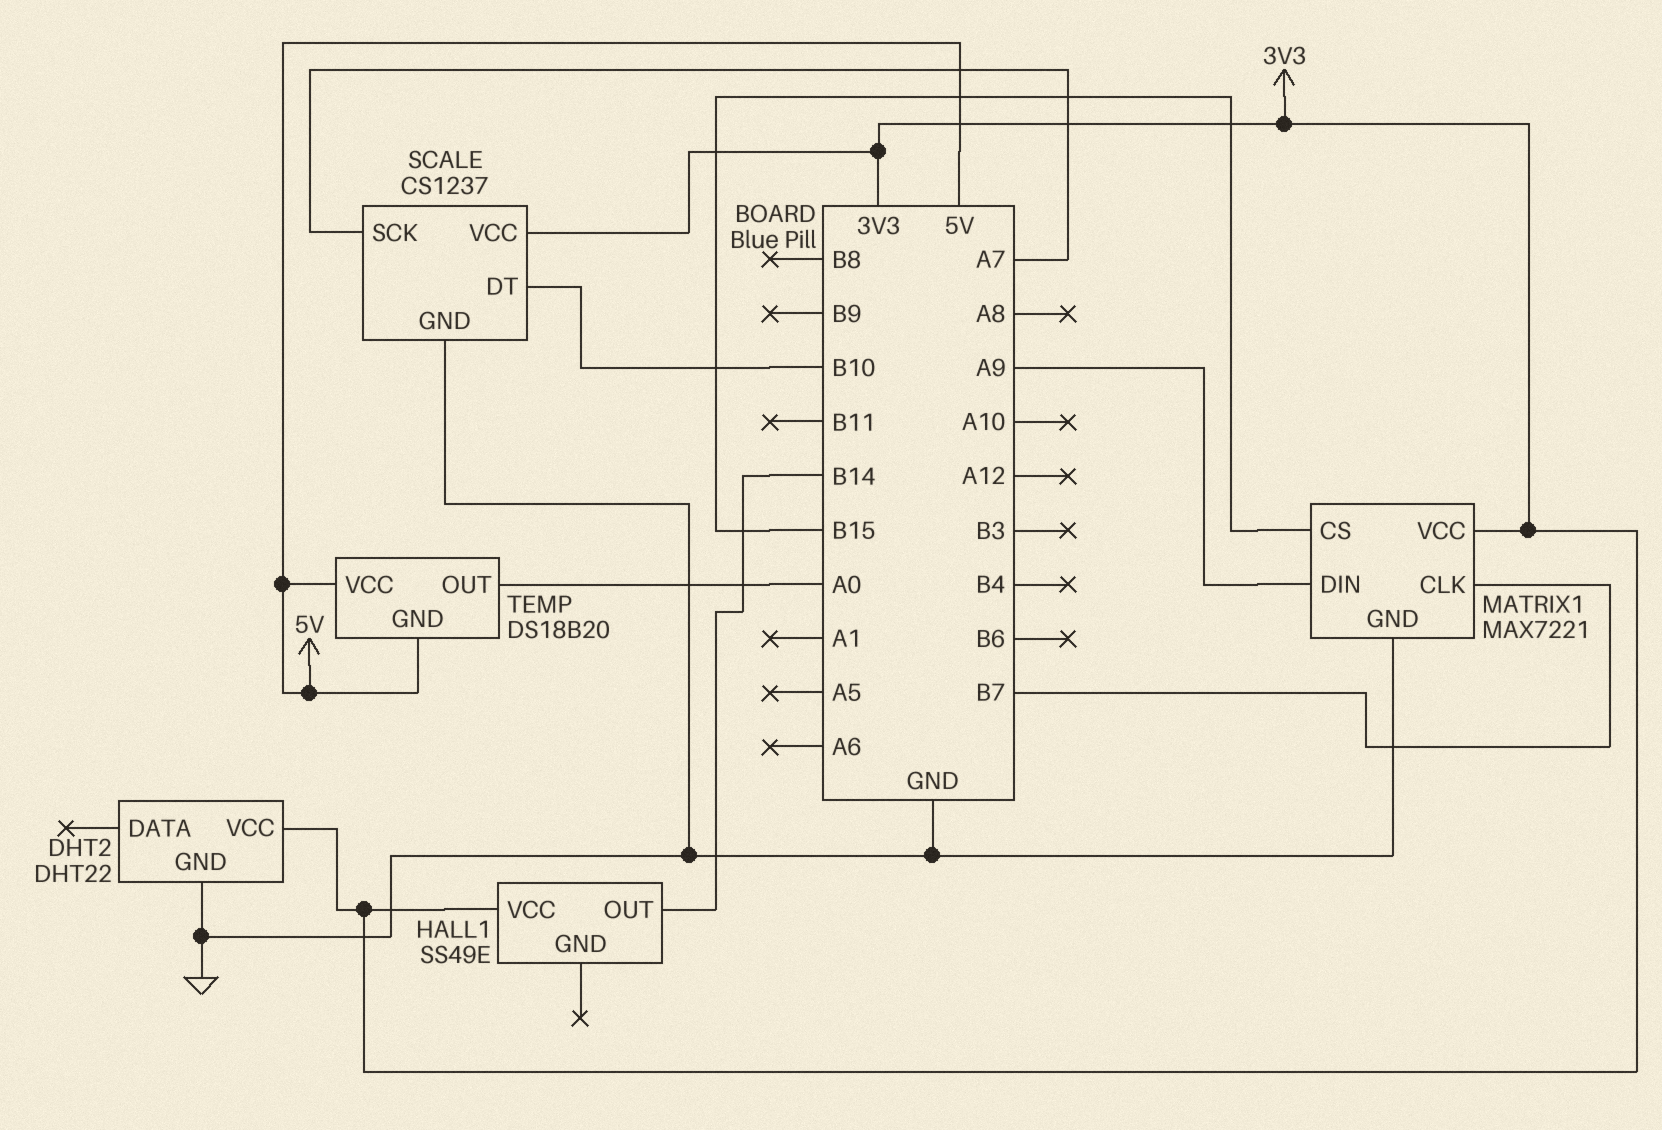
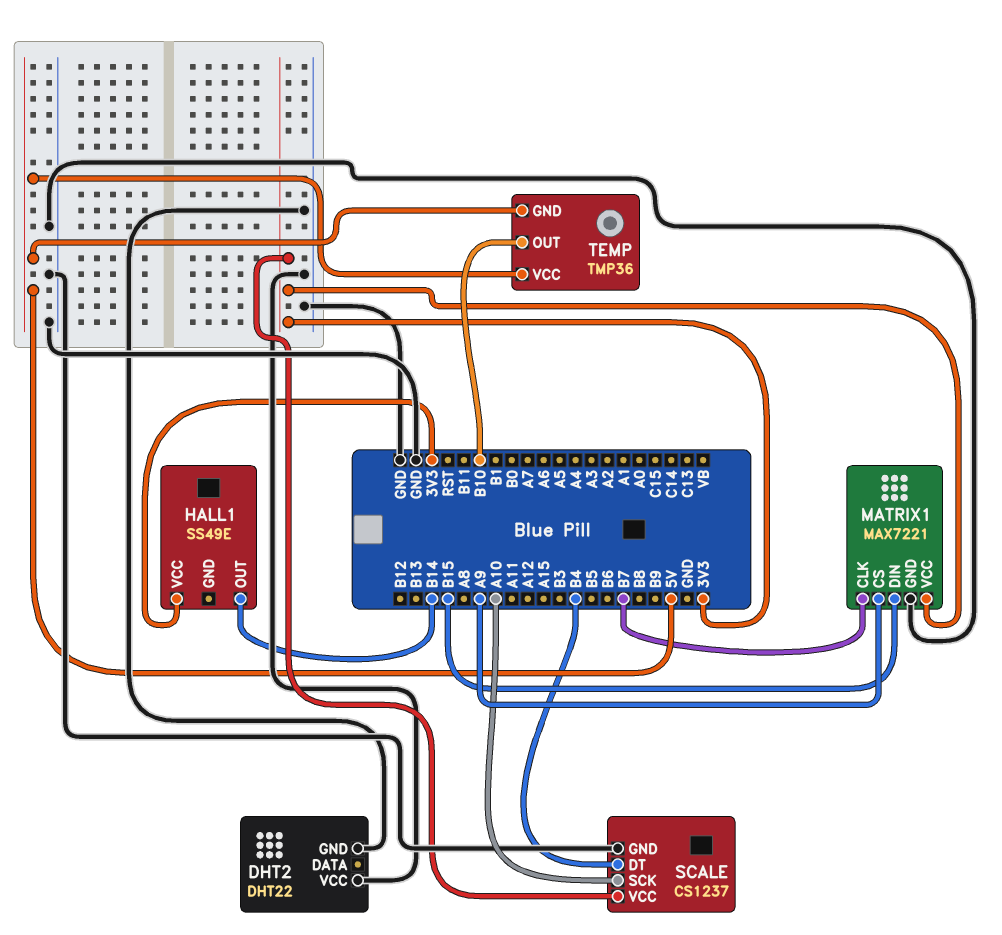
DHT2 pin VCC: 3V3 -> GND
MATRIX1 pin CS: B15 -> A9
MATRIX1 pin DIN: A9 -> B15
SCALE pin DT: B10 -> B4
SCALE pin SCK: A7 -> A10
TEMP: DS18B20 -> TMP36
TEMP pin OUT: A0 -> B10

